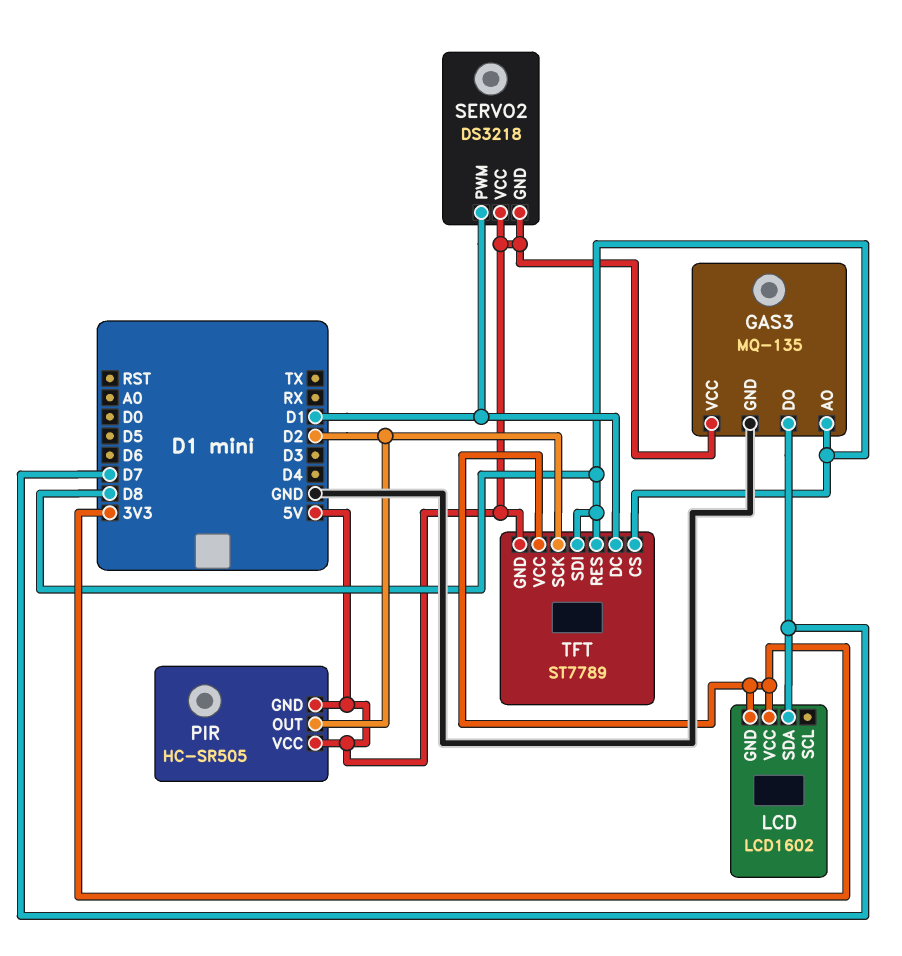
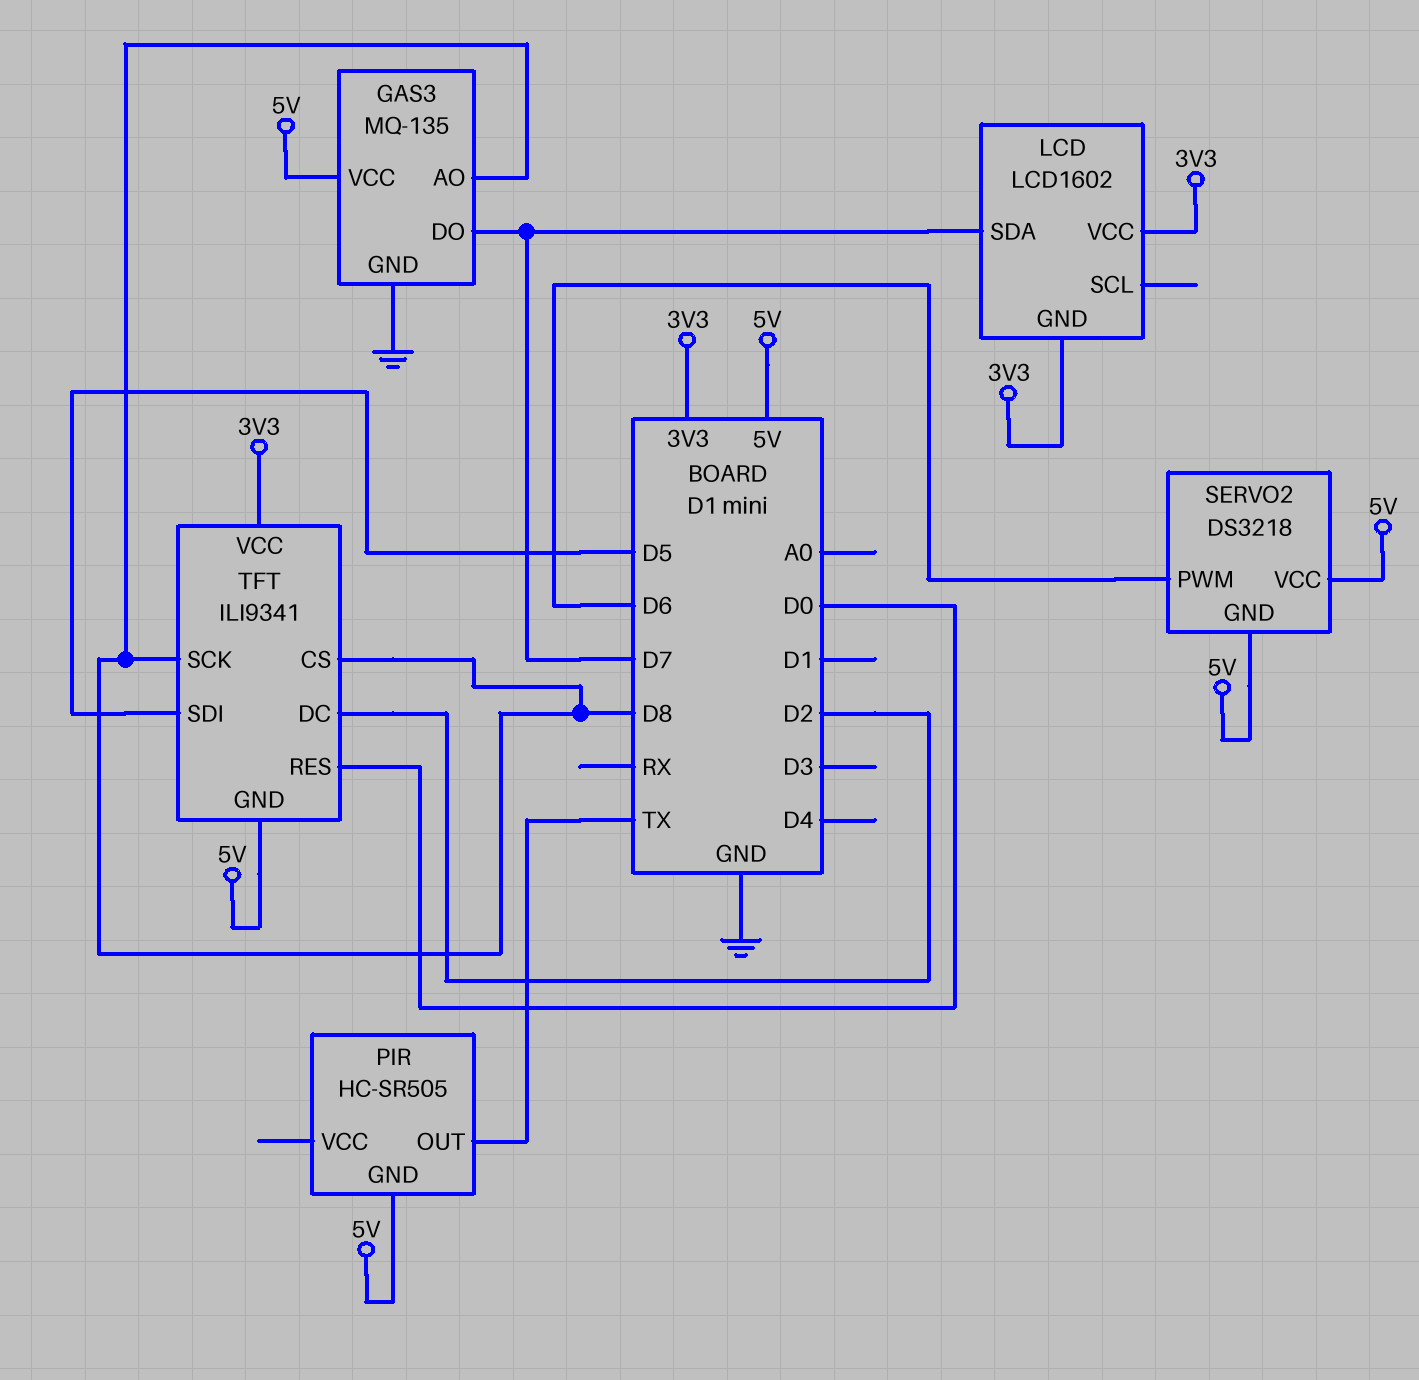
PIR pin OUT: D2 -> TX
PIR pin VCC: 5V -> none
SERVO2 pin PWM: D1 -> D6
TFT: ST7789 -> ILI9341
TFT pin DC: D1 -> D2
TFT pin RES: D8 -> D0
TFT pin SCK: D2 -> D8
TFT pin SDI: D8 -> D5

